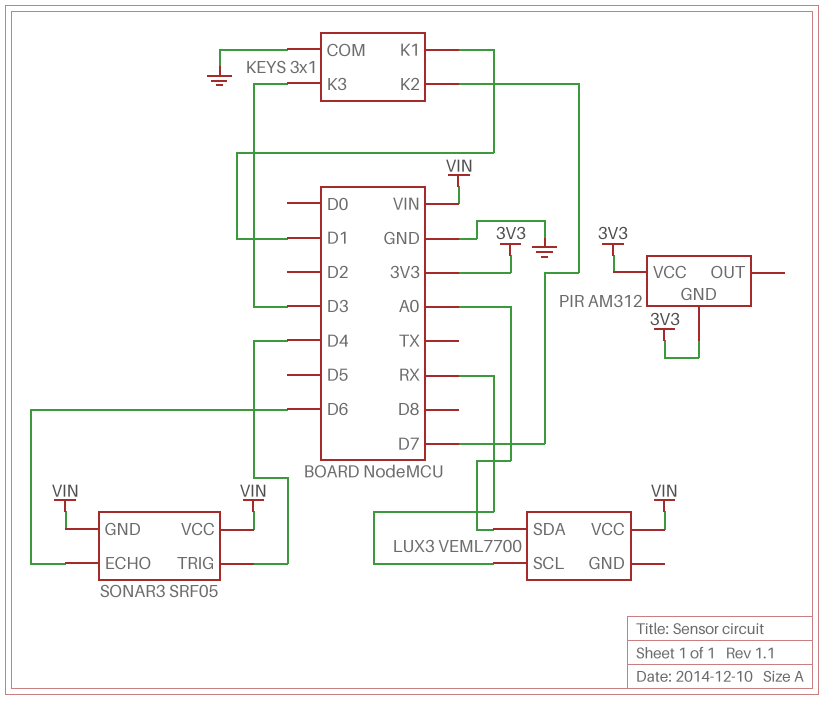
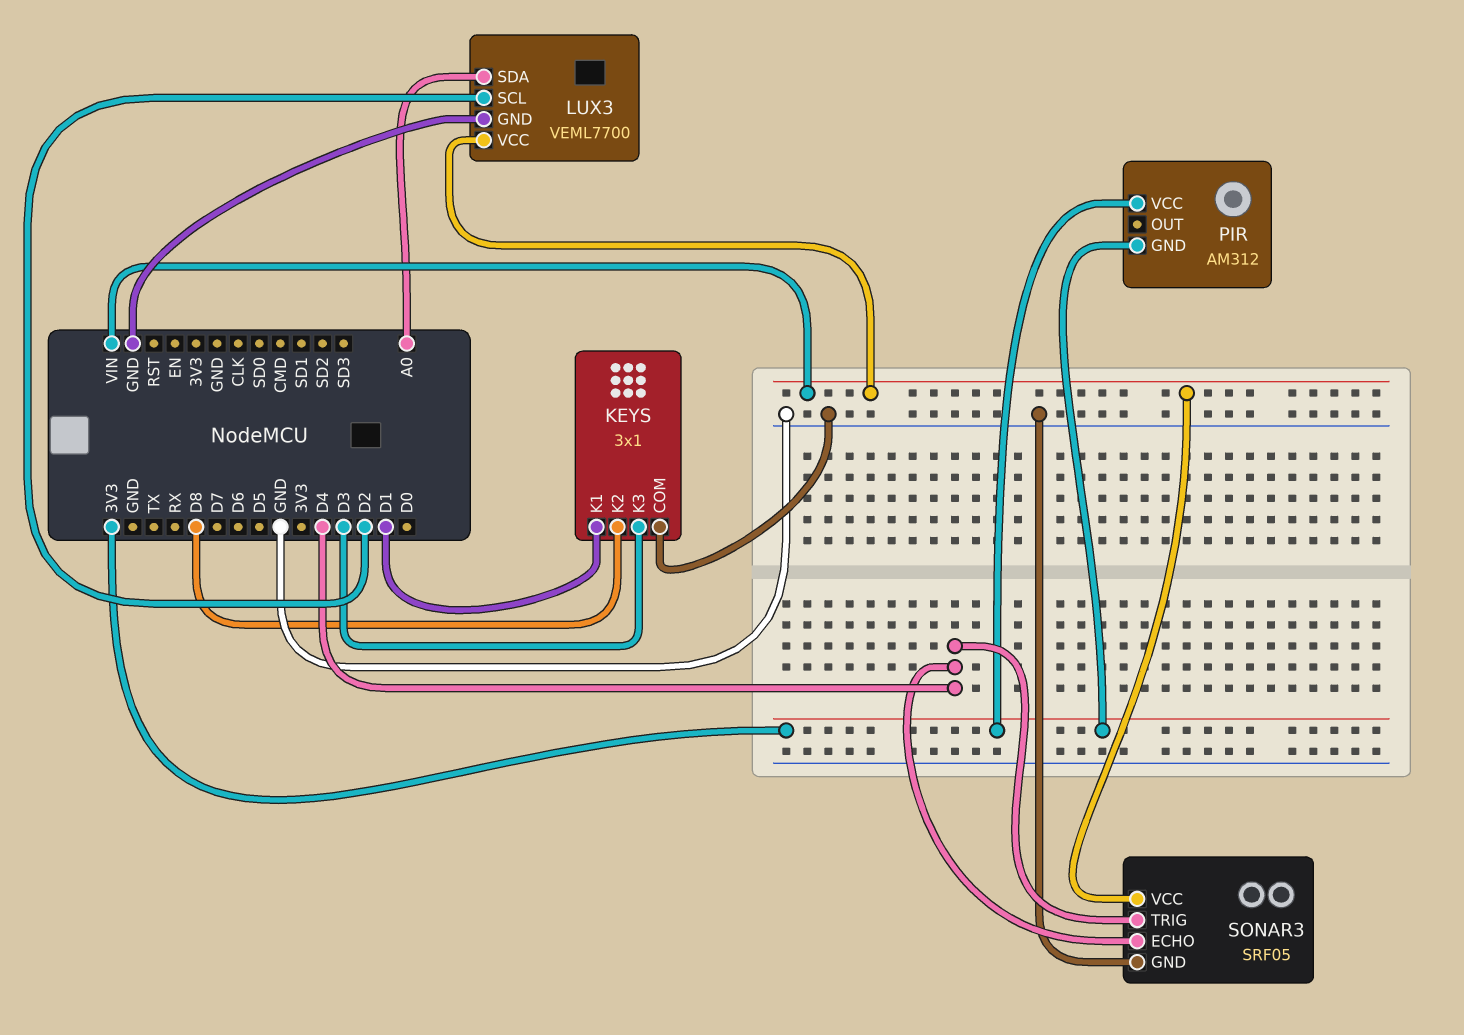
KEYS pin K2: D7 -> D8
LUX3 pin GND: none -> GND
LUX3 pin SCL: RX -> D2
SONAR3 pin ECHO: D6 -> D4
SONAR3 pin GND: VIN -> GND

